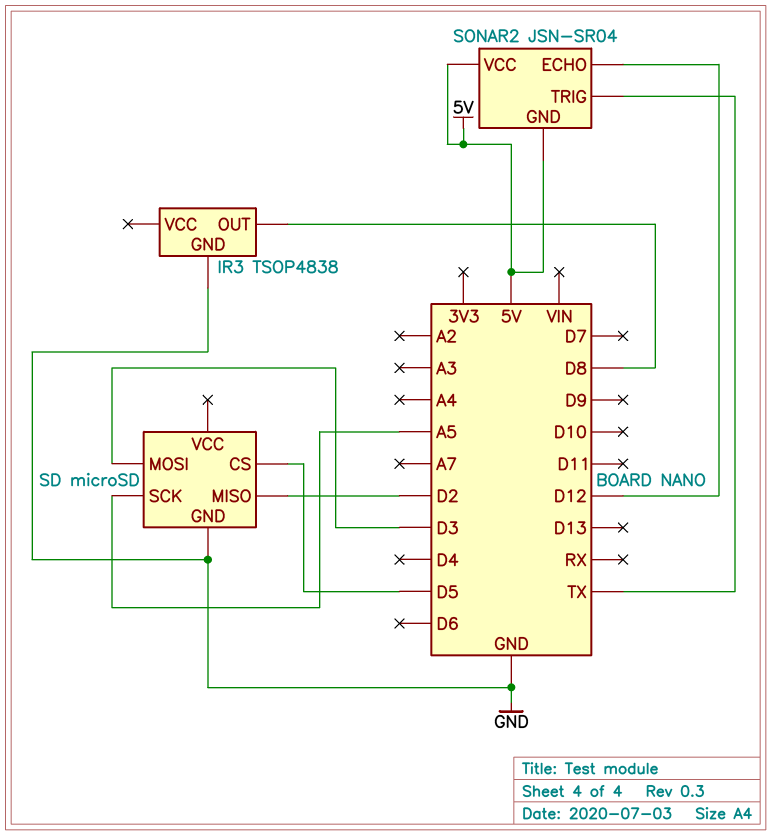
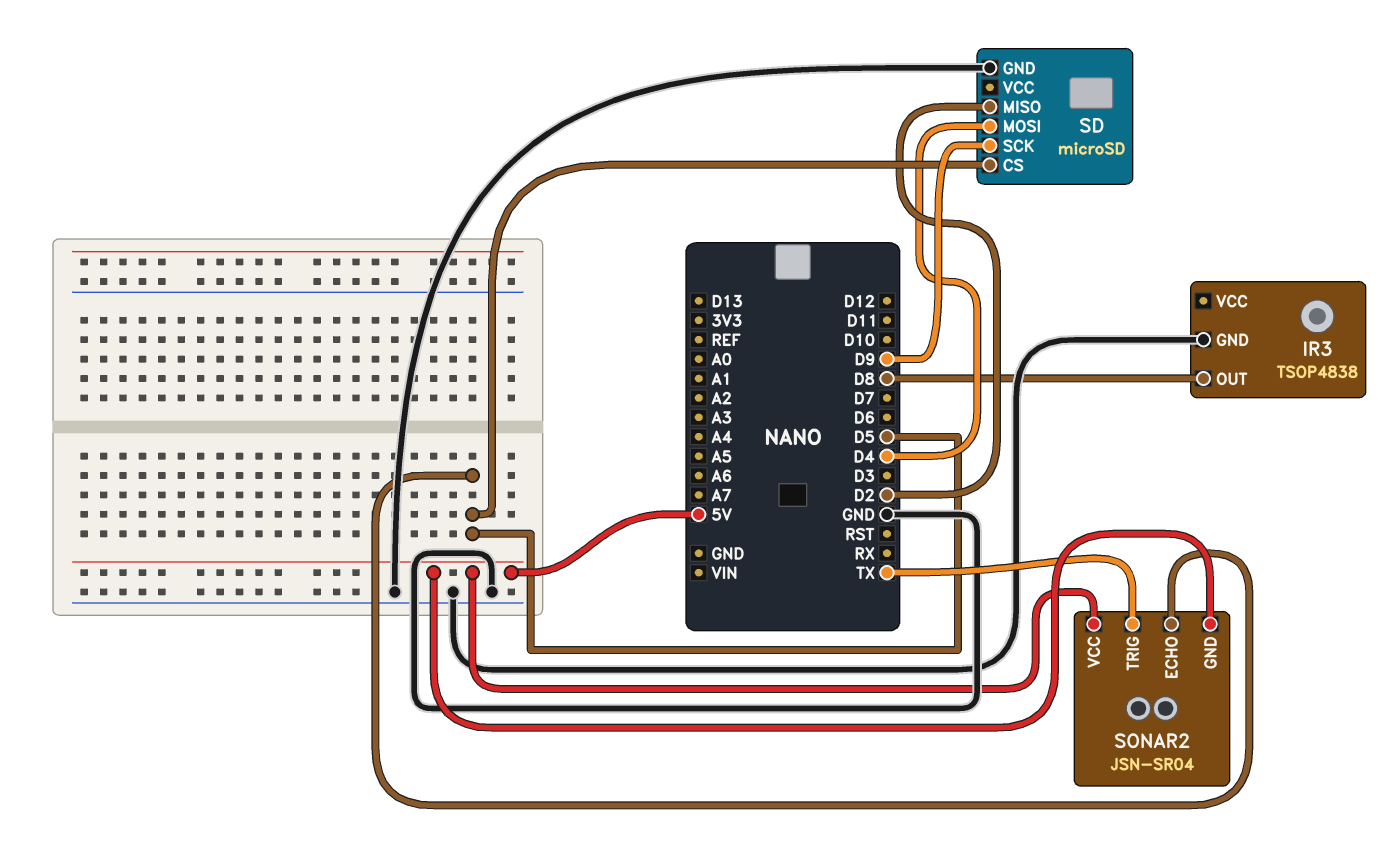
SD pin MOSI: D3 -> D4
SD pin SCK: A5 -> D9
SONAR2 pin ECHO: D12 -> D5

